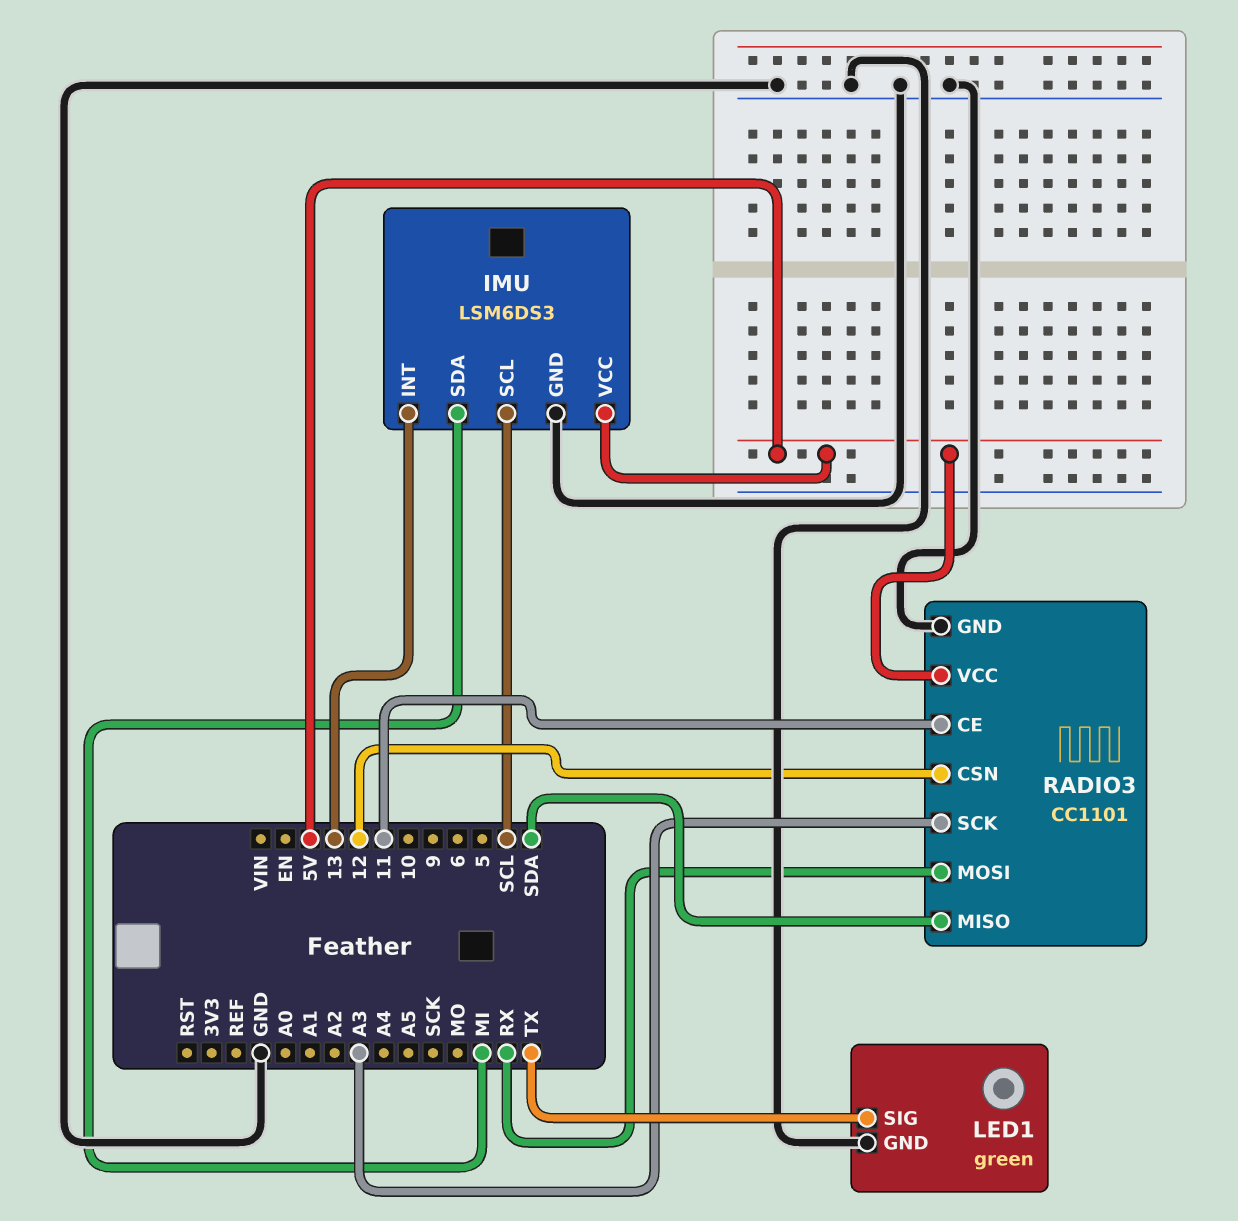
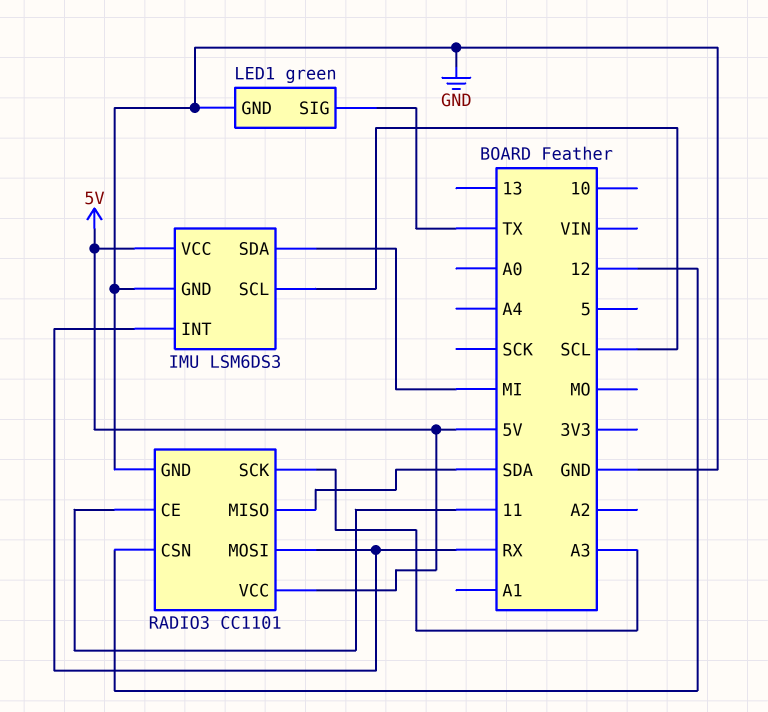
IMU pin INT: 13 -> RX

